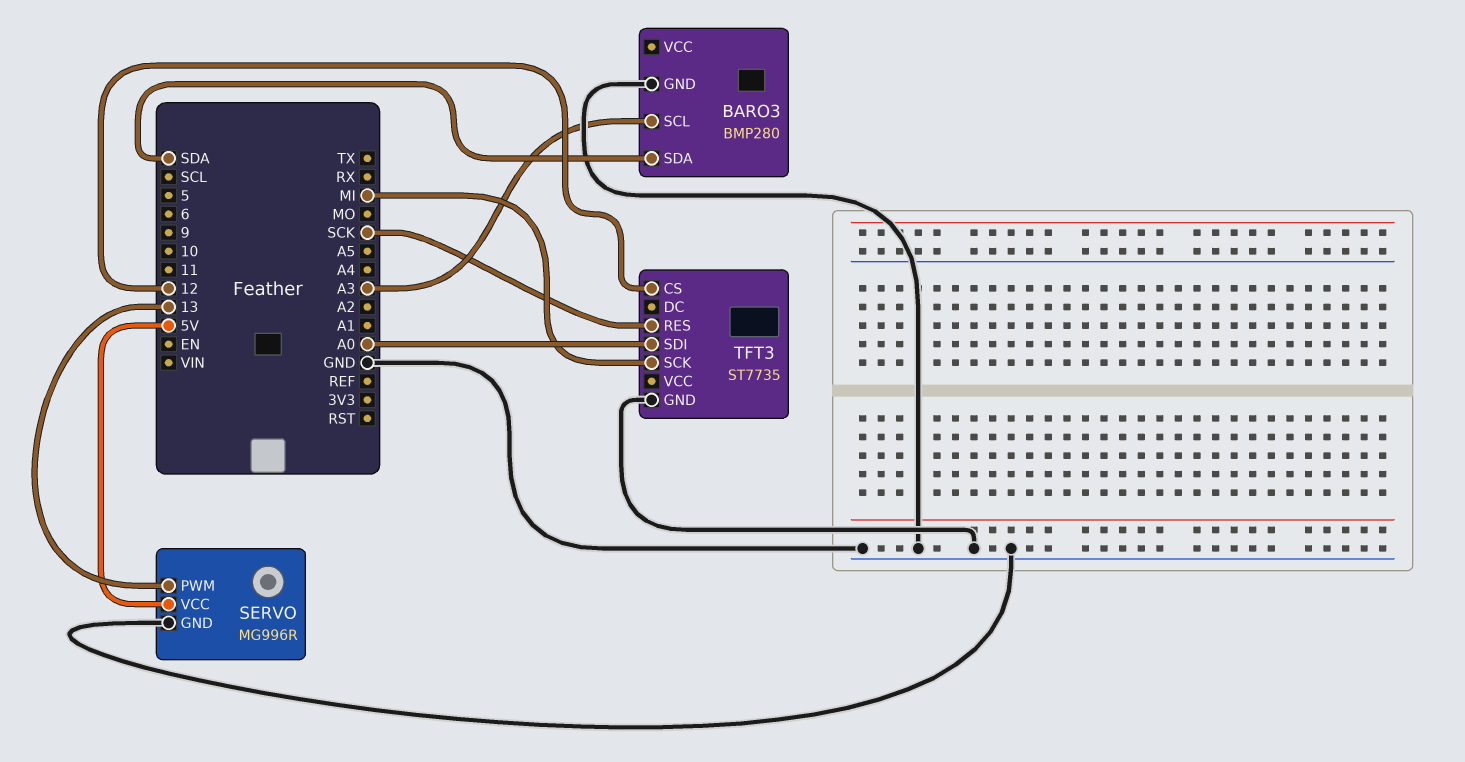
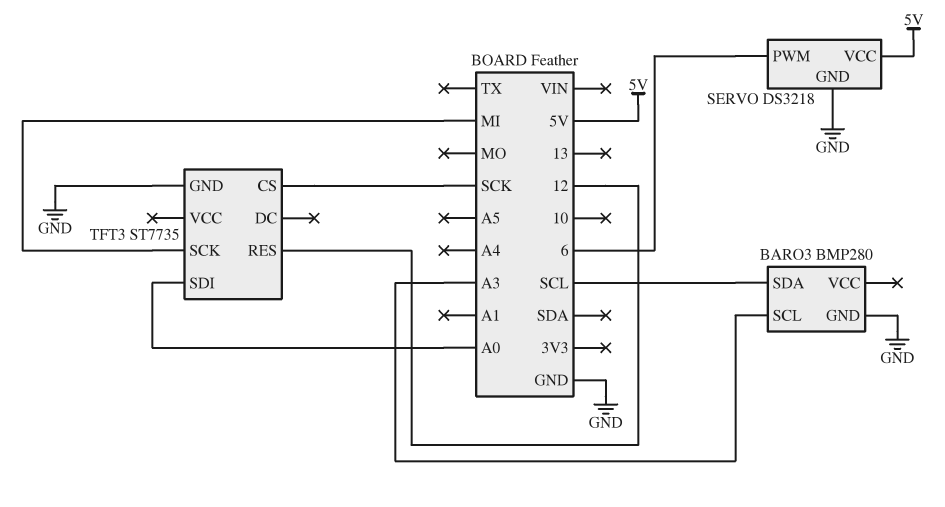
BARO3 pin SDA: SDA -> SCL
SERVO: MG996R -> DS3218
SERVO pin PWM: 13 -> 6
TFT3 pin CS: 12 -> SCK
TFT3 pin RES: SCK -> 12

